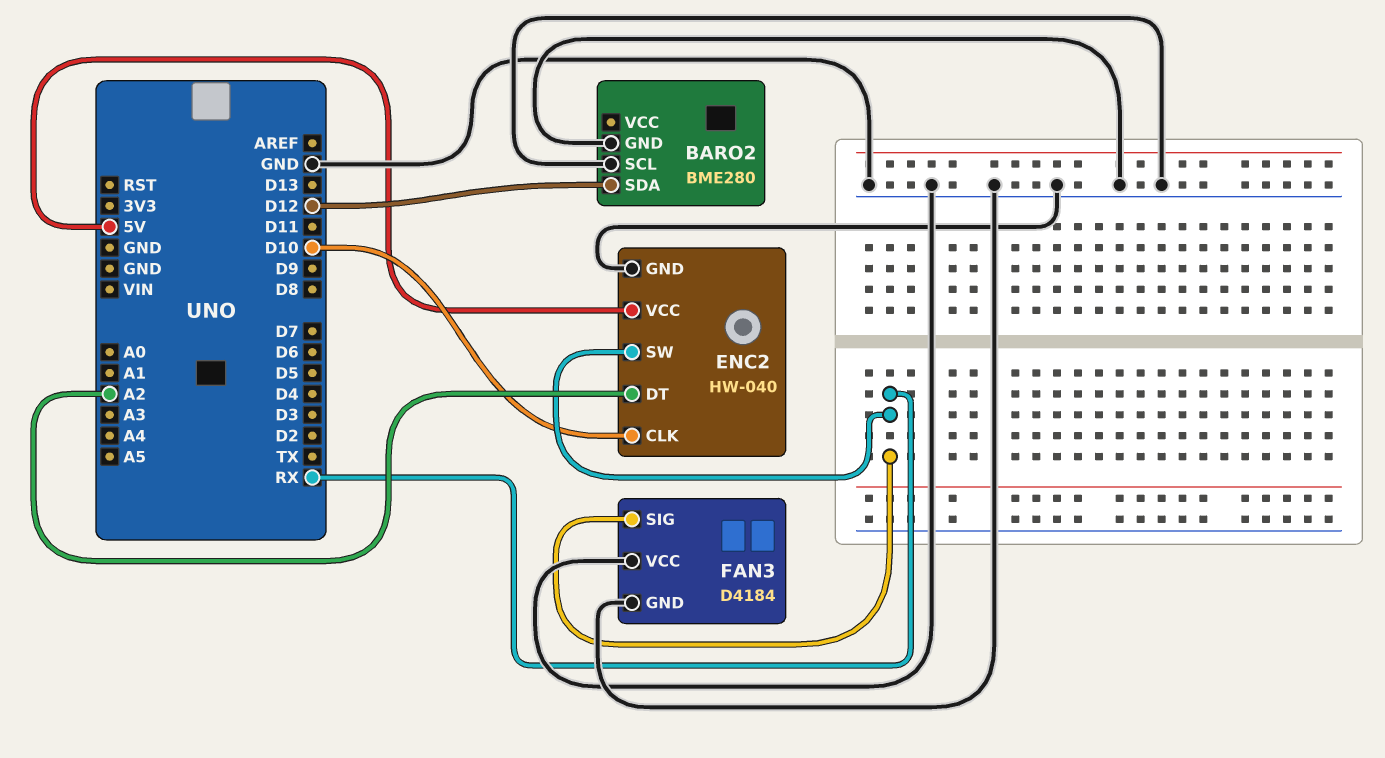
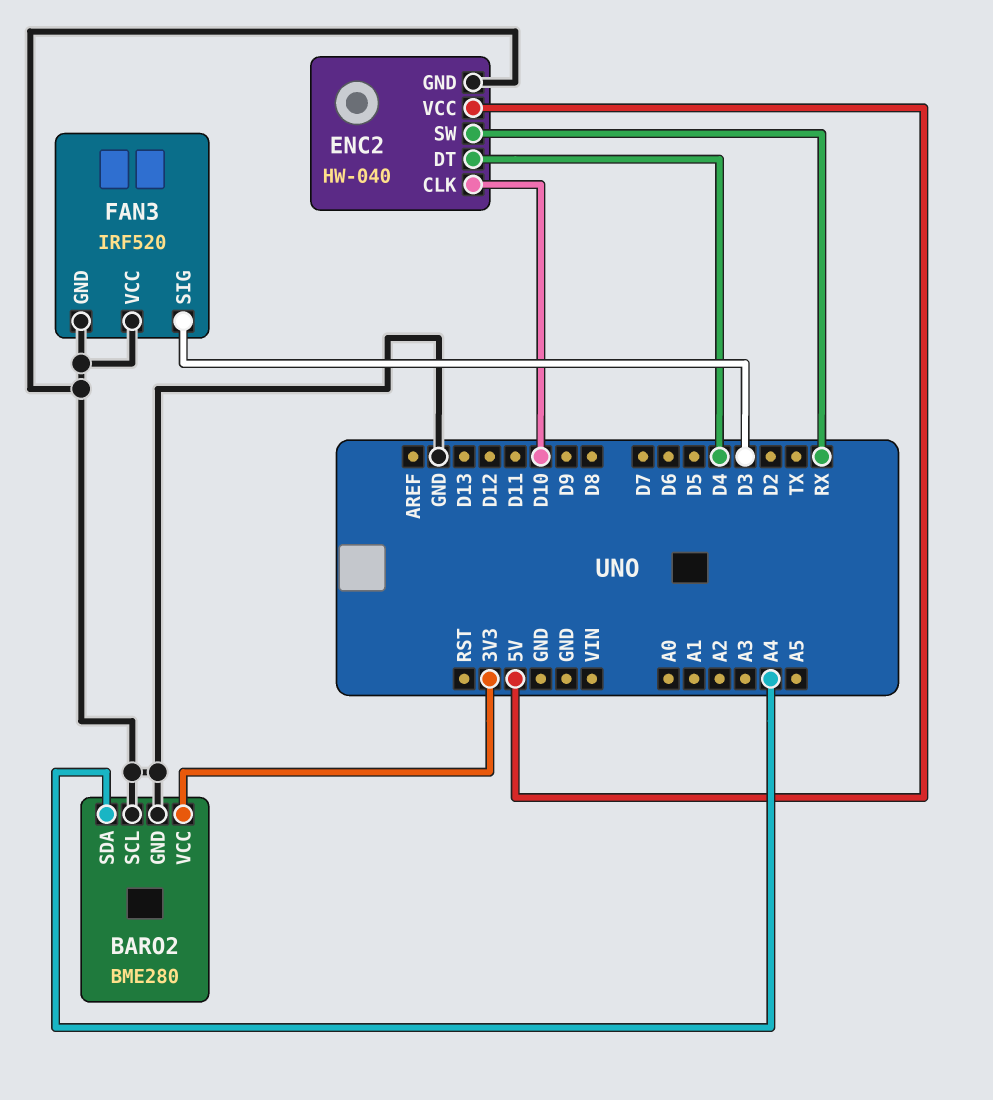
BARO2 pin SDA: D12 -> A4
BARO2 pin VCC: none -> 3V3
ENC2 pin DT: A2 -> D4
FAN3: D4184 -> IRF520
FAN3 pin SIG: RX -> D3

